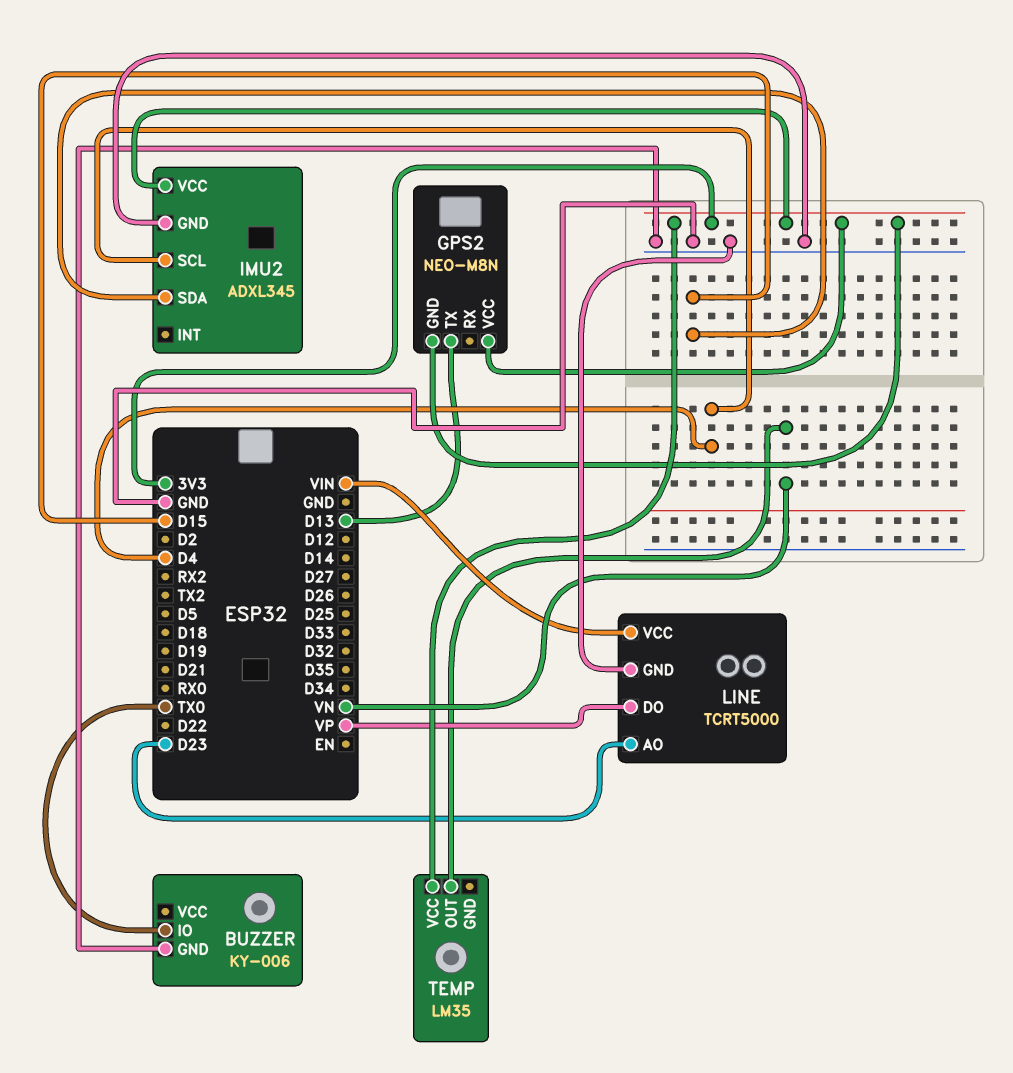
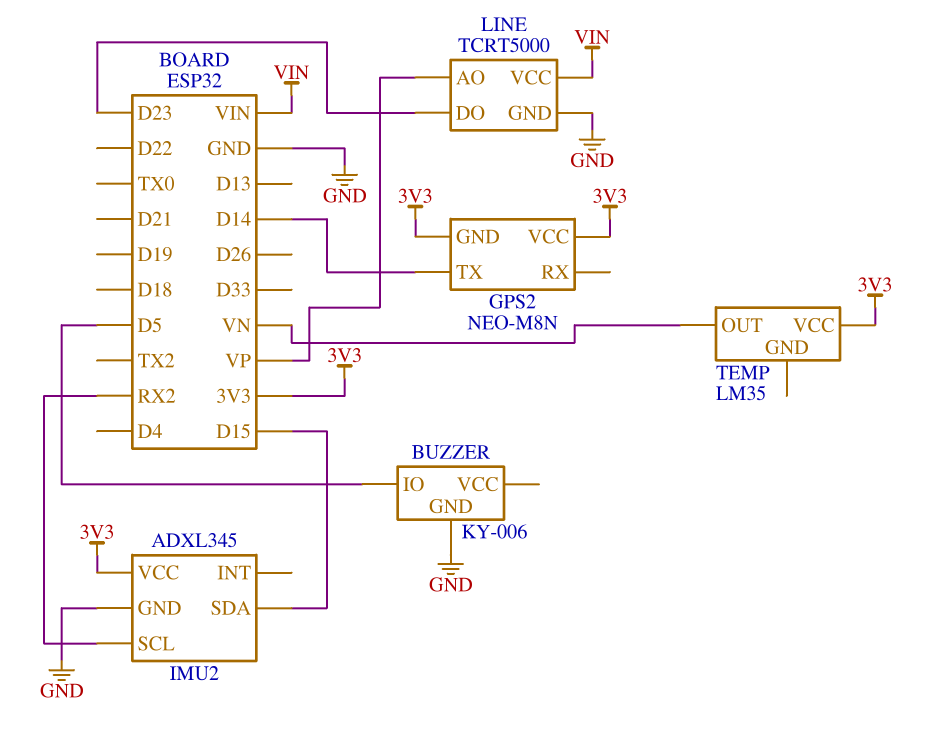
BUZZER pin IO: TX0 -> D5
GPS2 pin TX: D13 -> D14
IMU2 pin SCL: D4 -> RX2
LINE pin AO: D23 -> VP
LINE pin DO: VP -> D23

